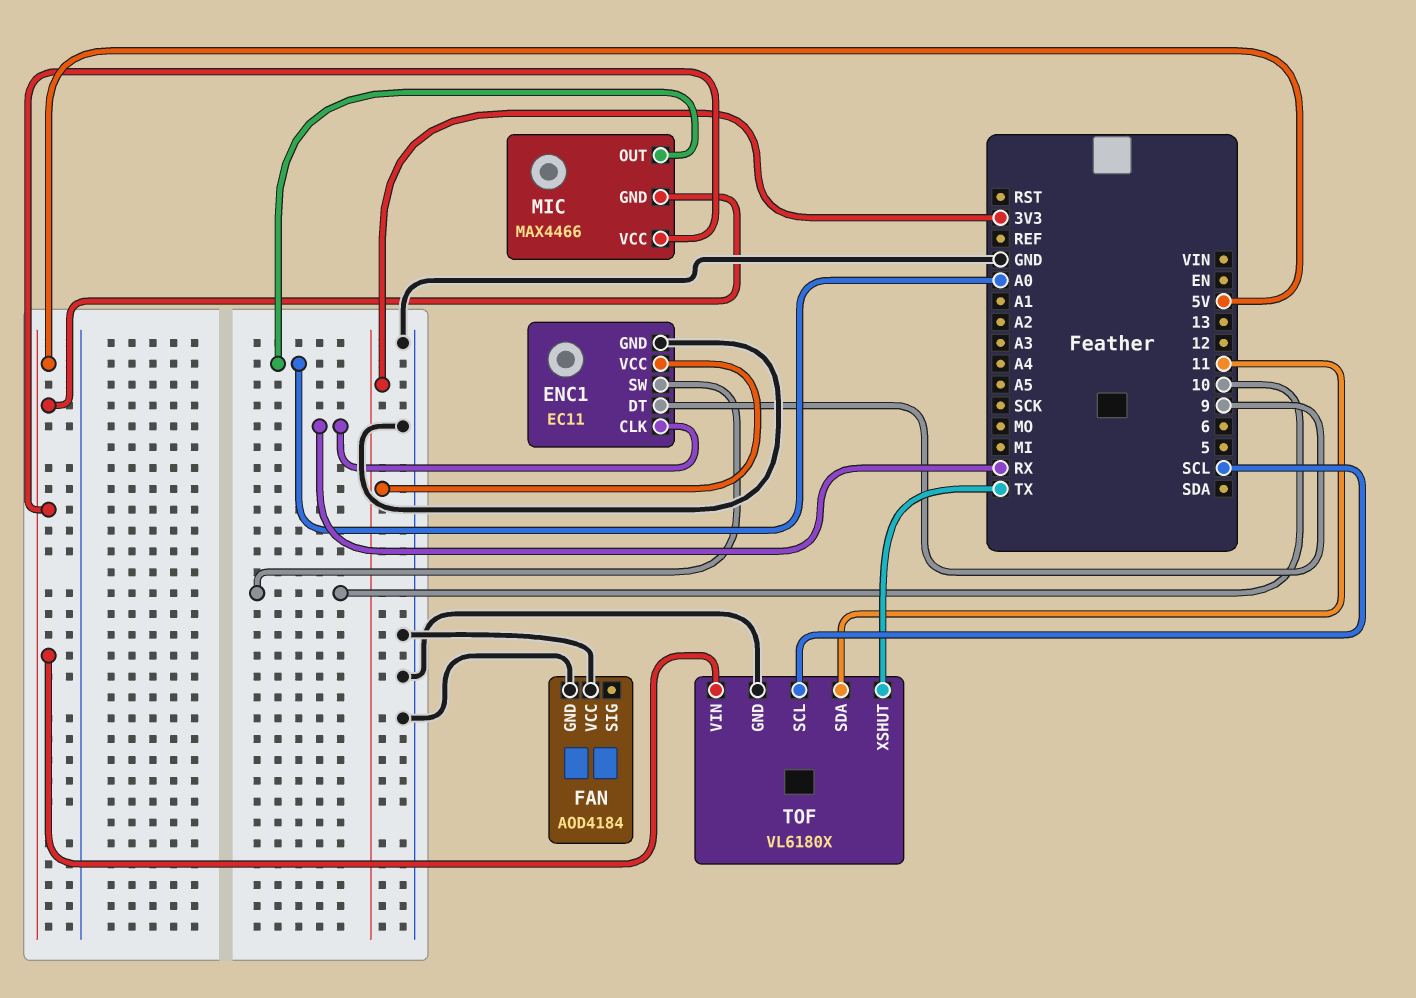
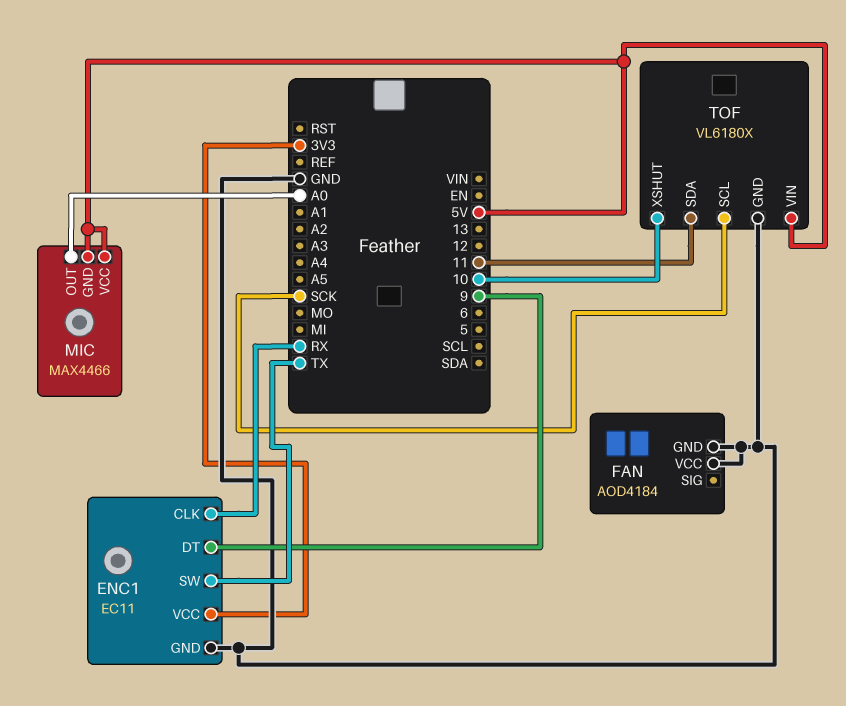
ENC1 pin SW: 10 -> TX
TOF pin SCL: SCL -> SCK
TOF pin XSHUT: TX -> 10

